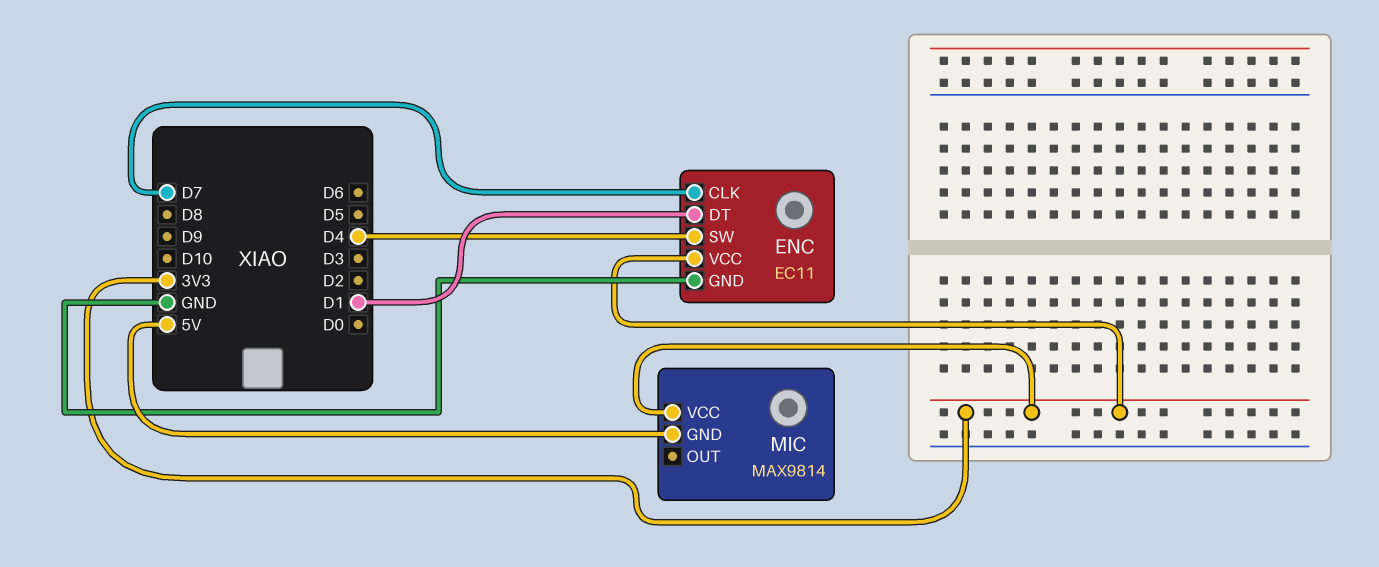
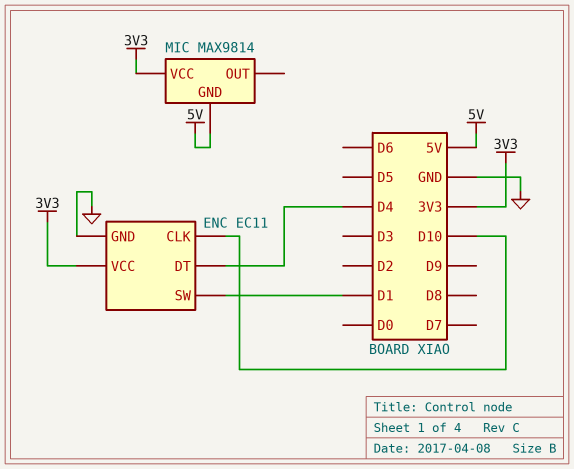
ENC pin CLK: D7 -> D10
ENC pin DT: D1 -> D4
ENC pin SW: D4 -> D1

